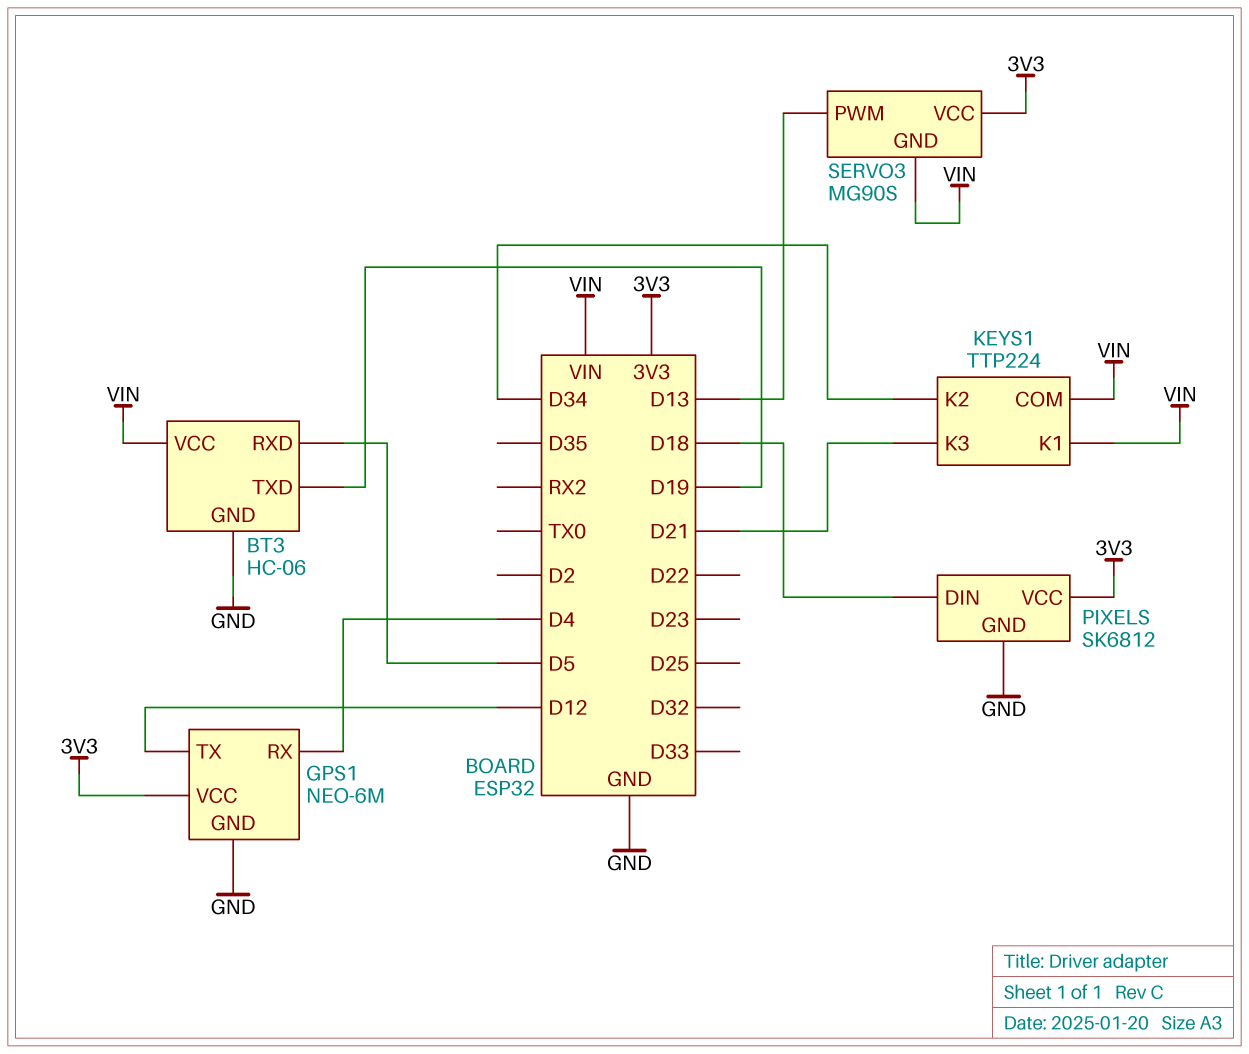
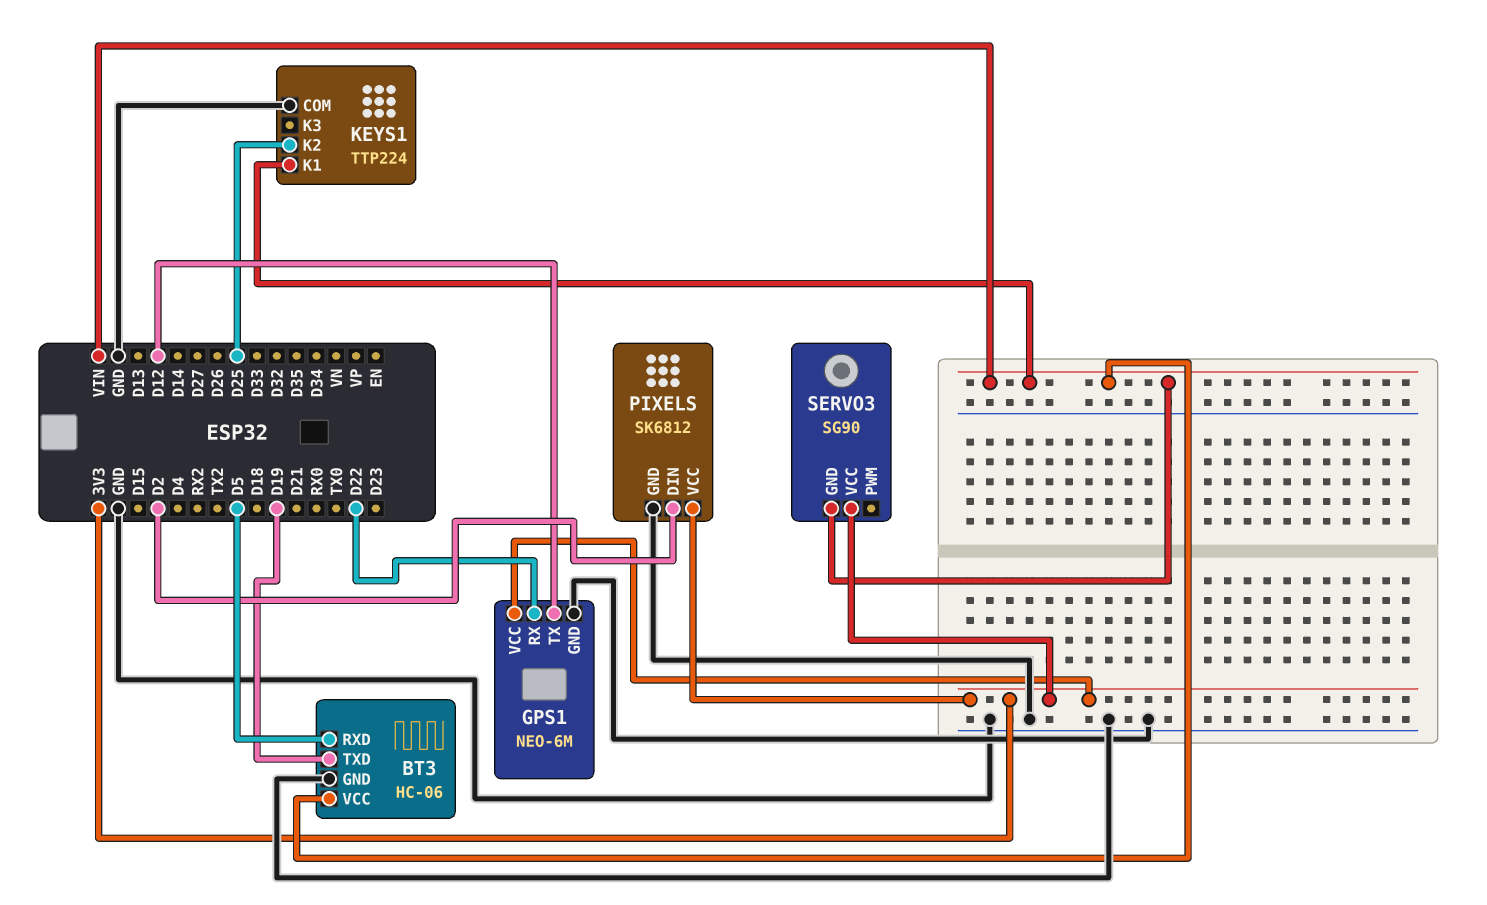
GPS1 pin RX: D4 -> D22
KEYS1 pin COM: VIN -> GND
KEYS1 pin K2: D34 -> D25
KEYS1 pin K3: D21 -> none
PIXELS pin DIN: D18 -> D2
SERVO3: MG90S -> SG90
SERVO3 pin PWM: D13 -> none

